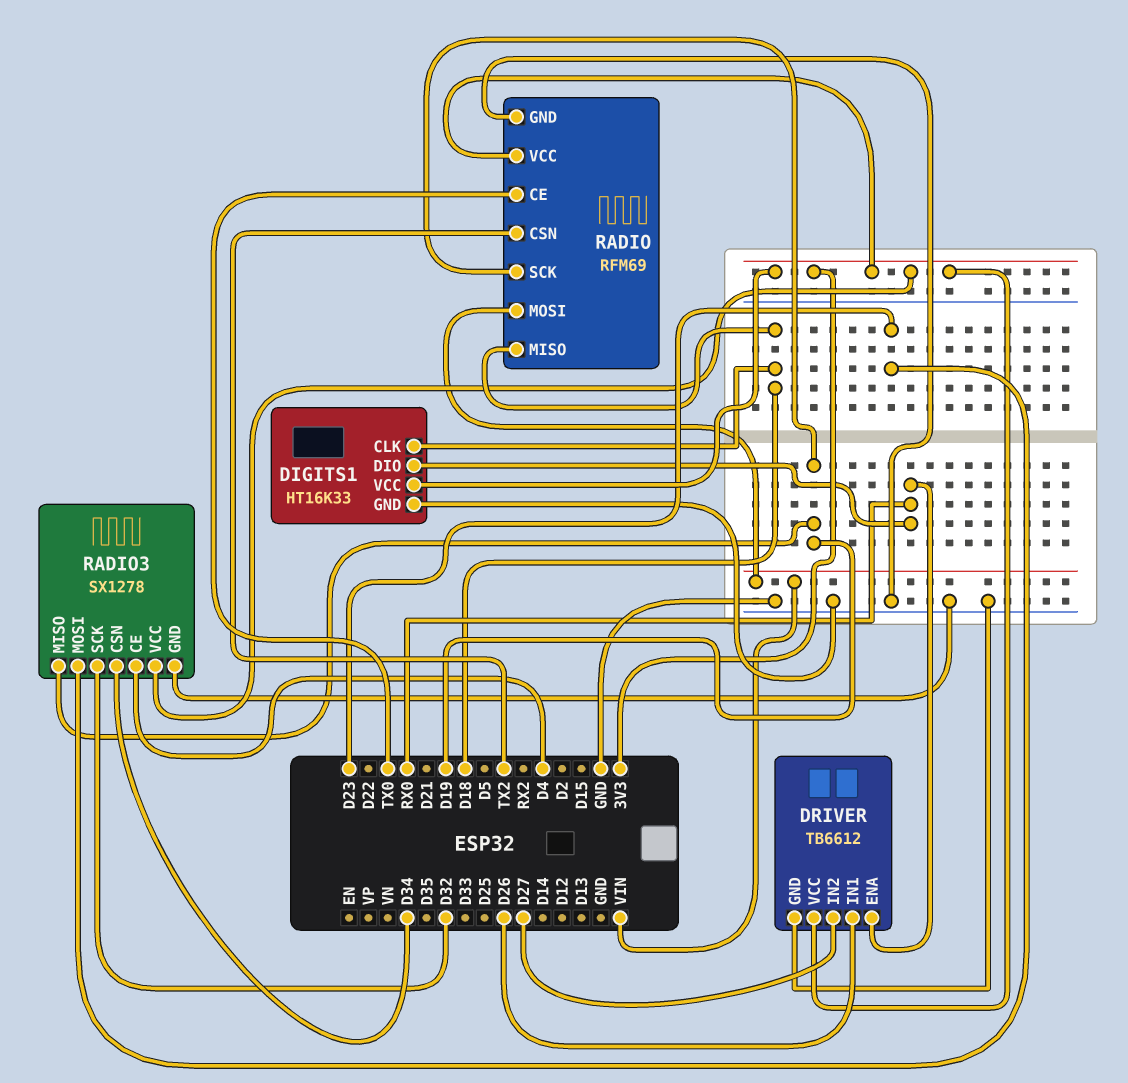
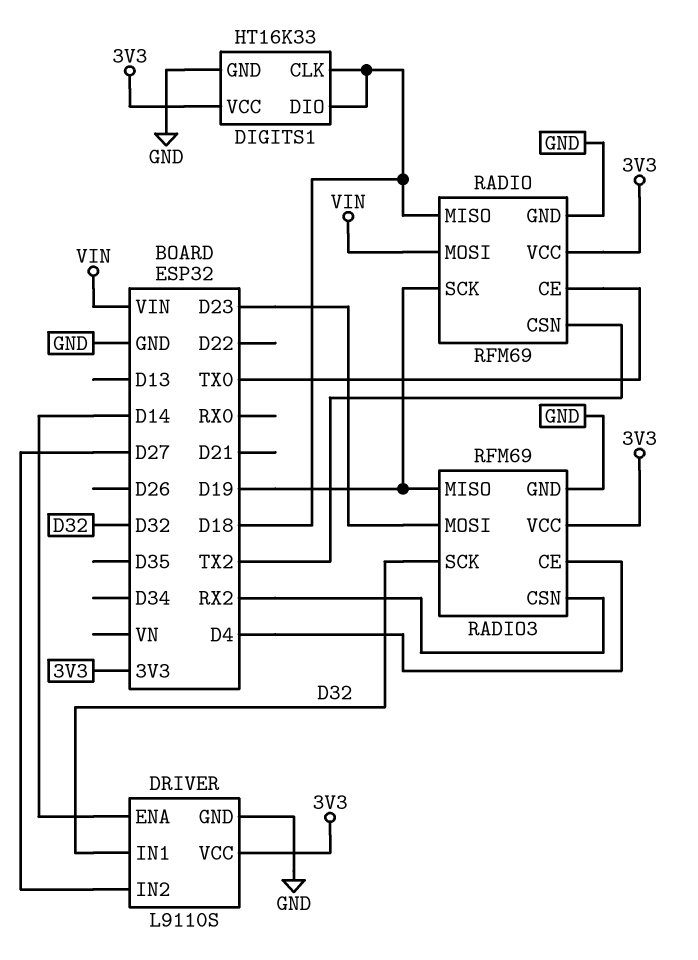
DIGITS1 pin DIO: RX0 -> D18
DRIVER: TB6612 -> L9110S
DRIVER pin ENA: RX0 -> D14
DRIVER pin IN1: D26 -> D32
RADIO3: SX1278 -> RFM69
RADIO3 pin CSN: D34 -> RX2

